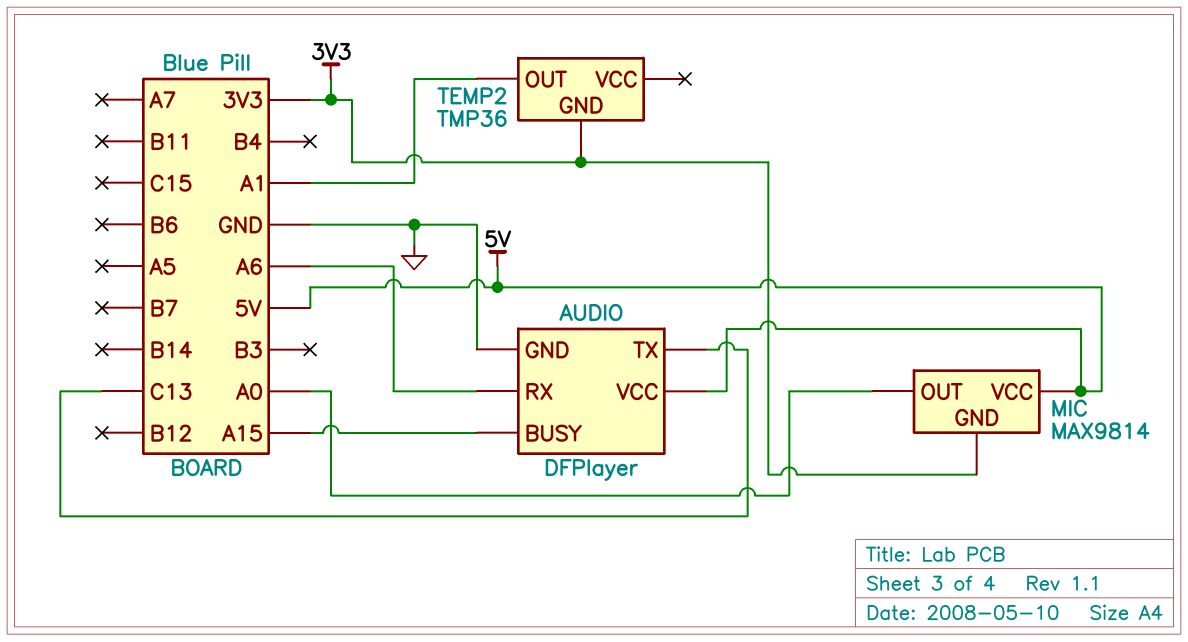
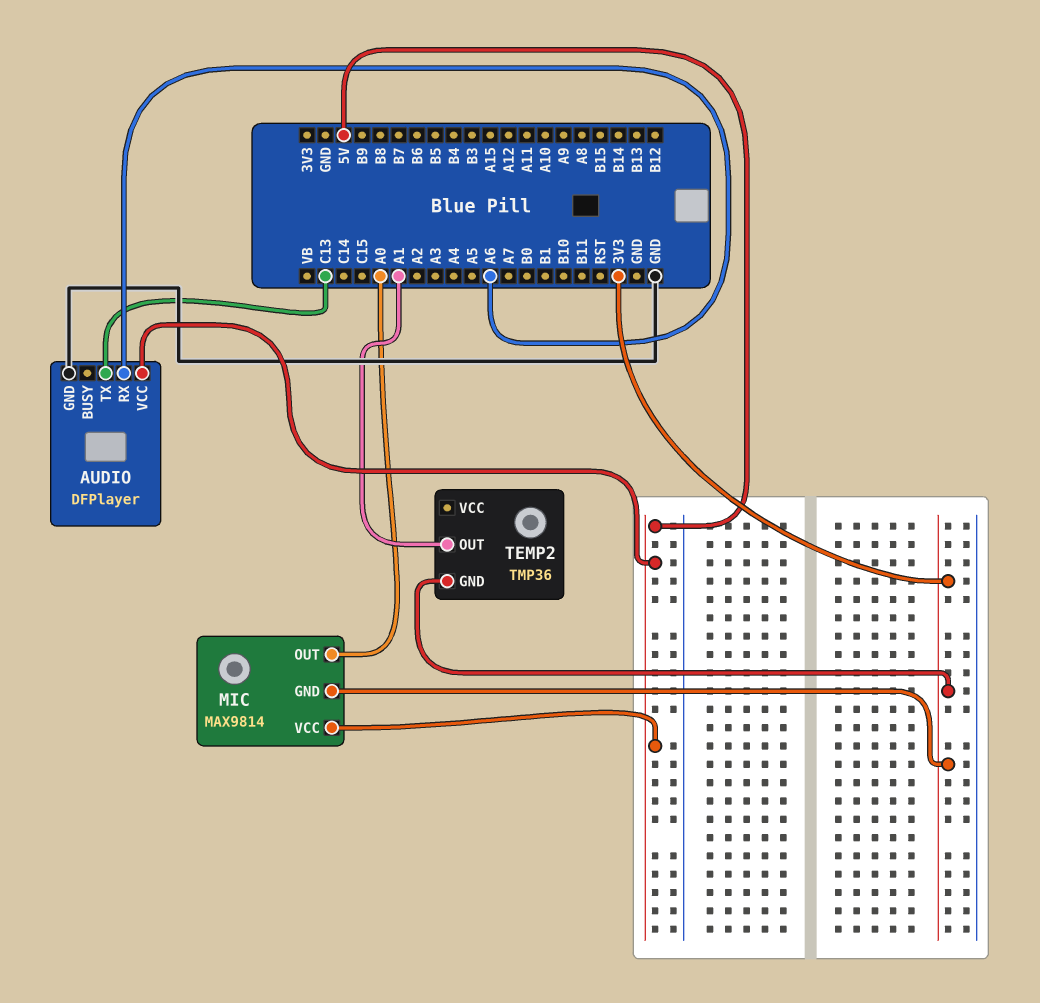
AUDIO pin BUSY: A15 -> none

